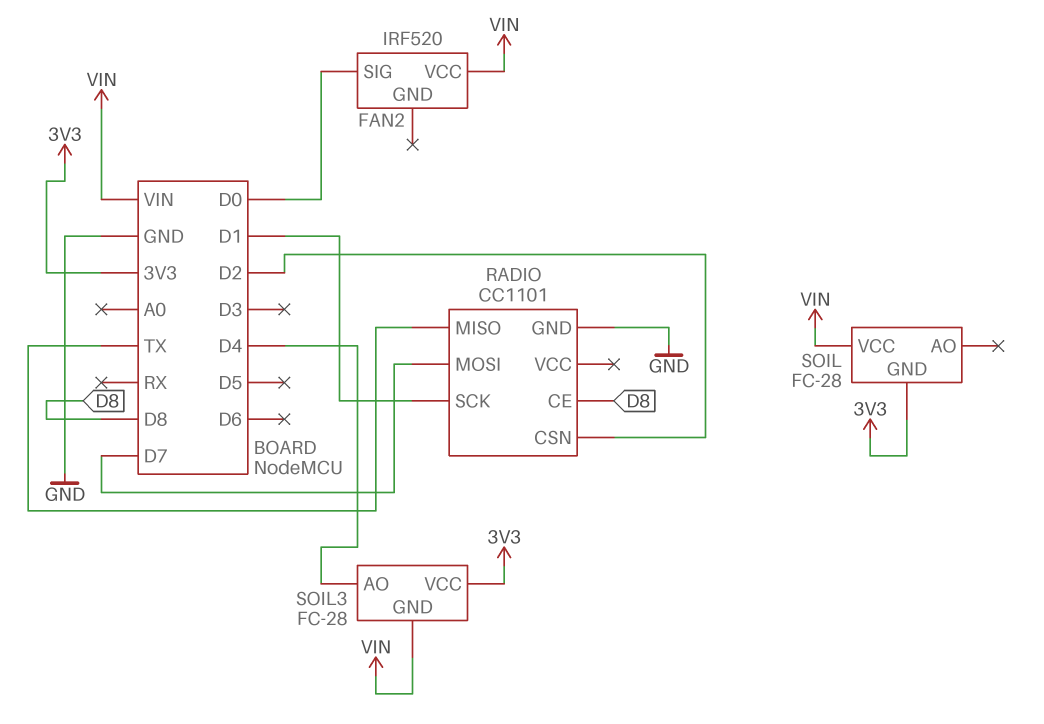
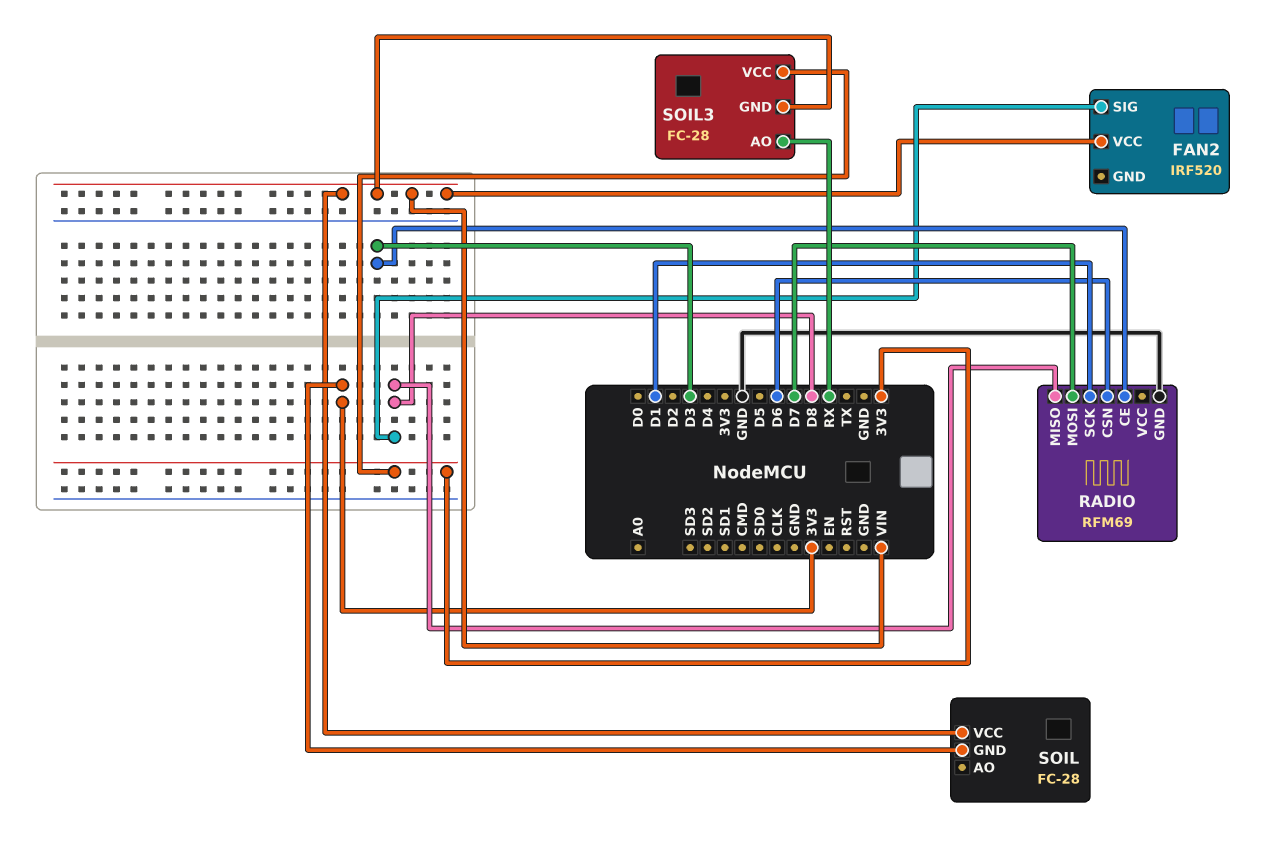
FAN2 pin SIG: D0 -> D8
RADIO: CC1101 -> RFM69
RADIO pin CE: D8 -> D3
RADIO pin CSN: D2 -> D6
RADIO pin MISO: TX -> D8
SOIL3 pin AO: D4 -> RX

